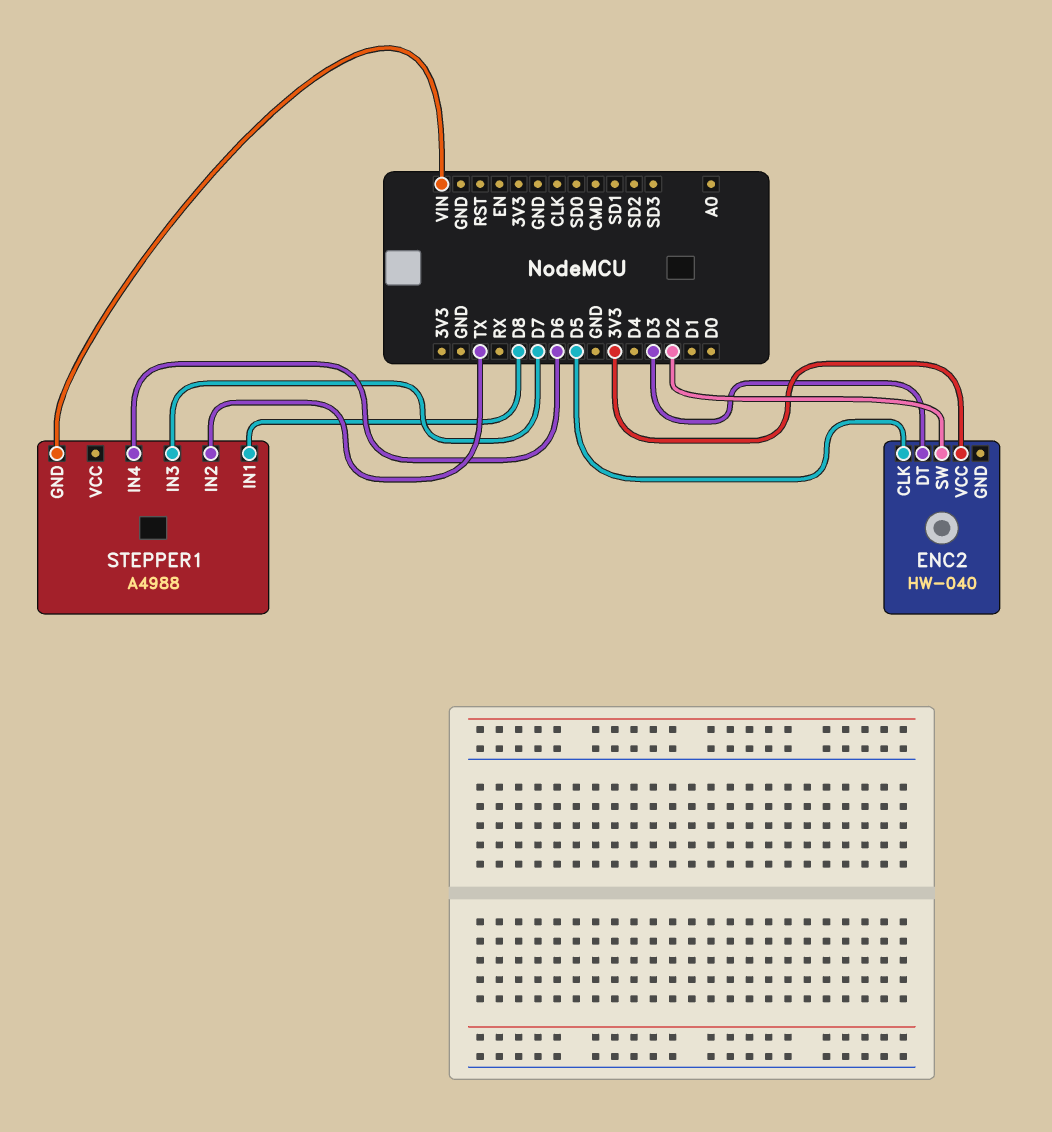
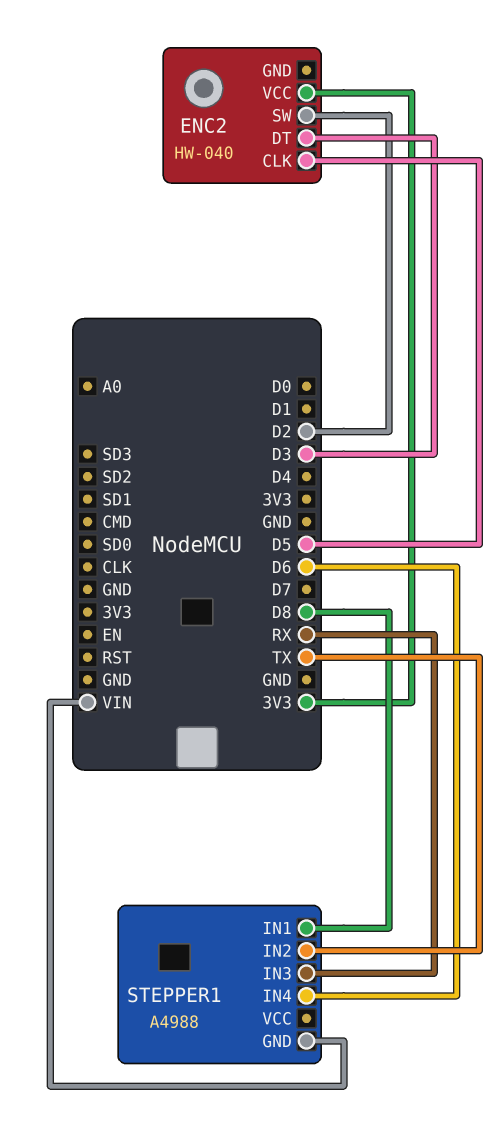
STEPPER1 pin IN3: D7 -> RX

